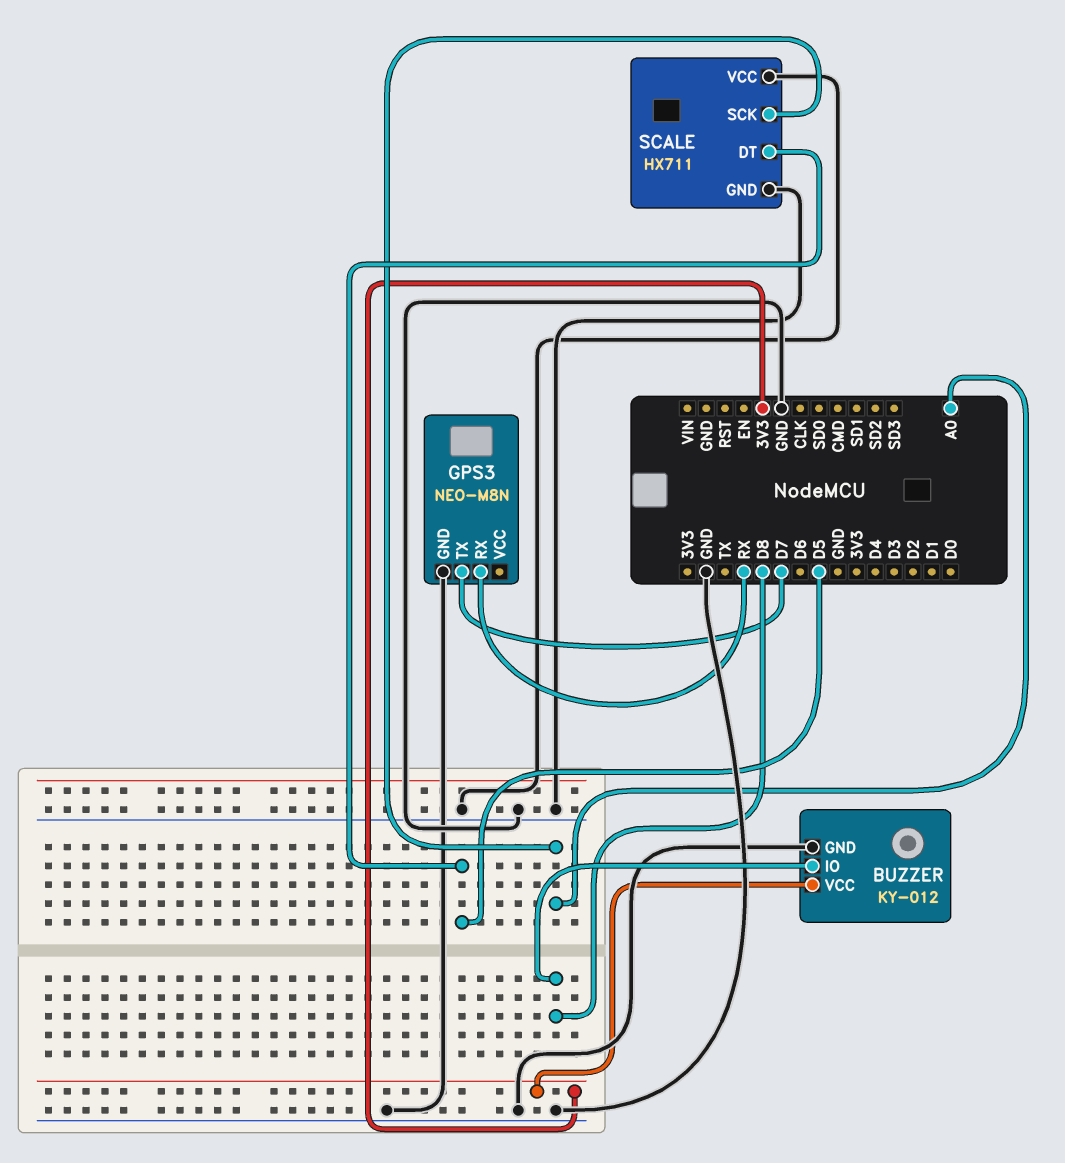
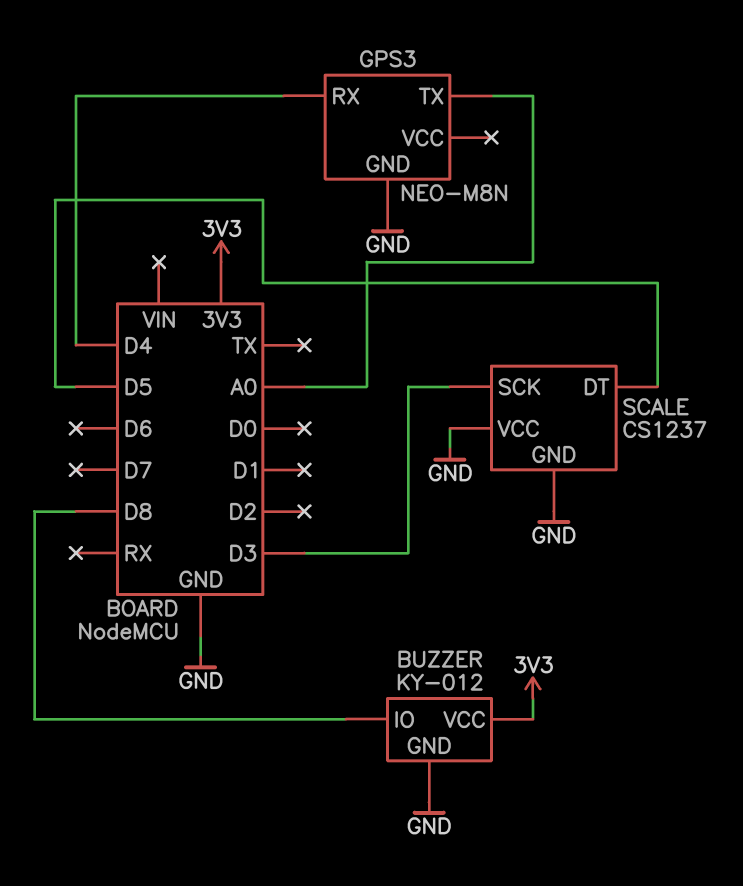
GPS3 pin RX: RX -> D4
GPS3 pin TX: D7 -> A0
SCALE: HX711 -> CS1237
SCALE pin SCK: A0 -> D3

